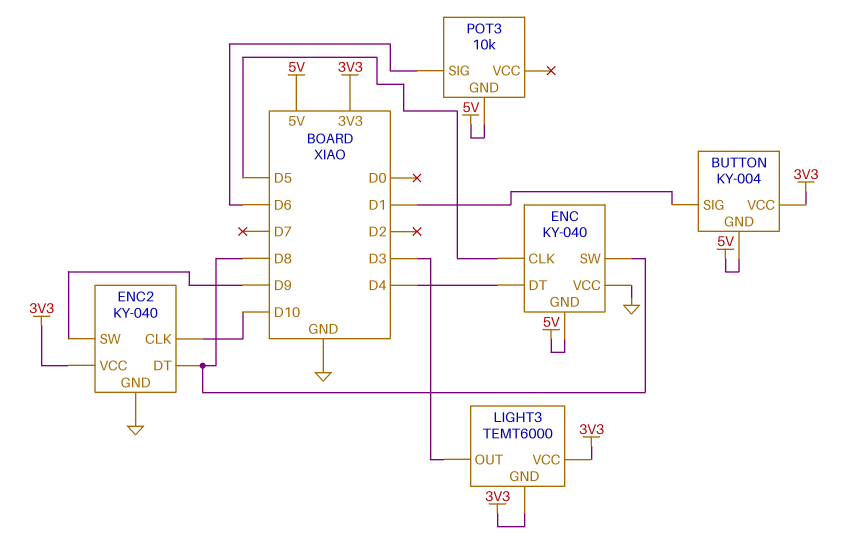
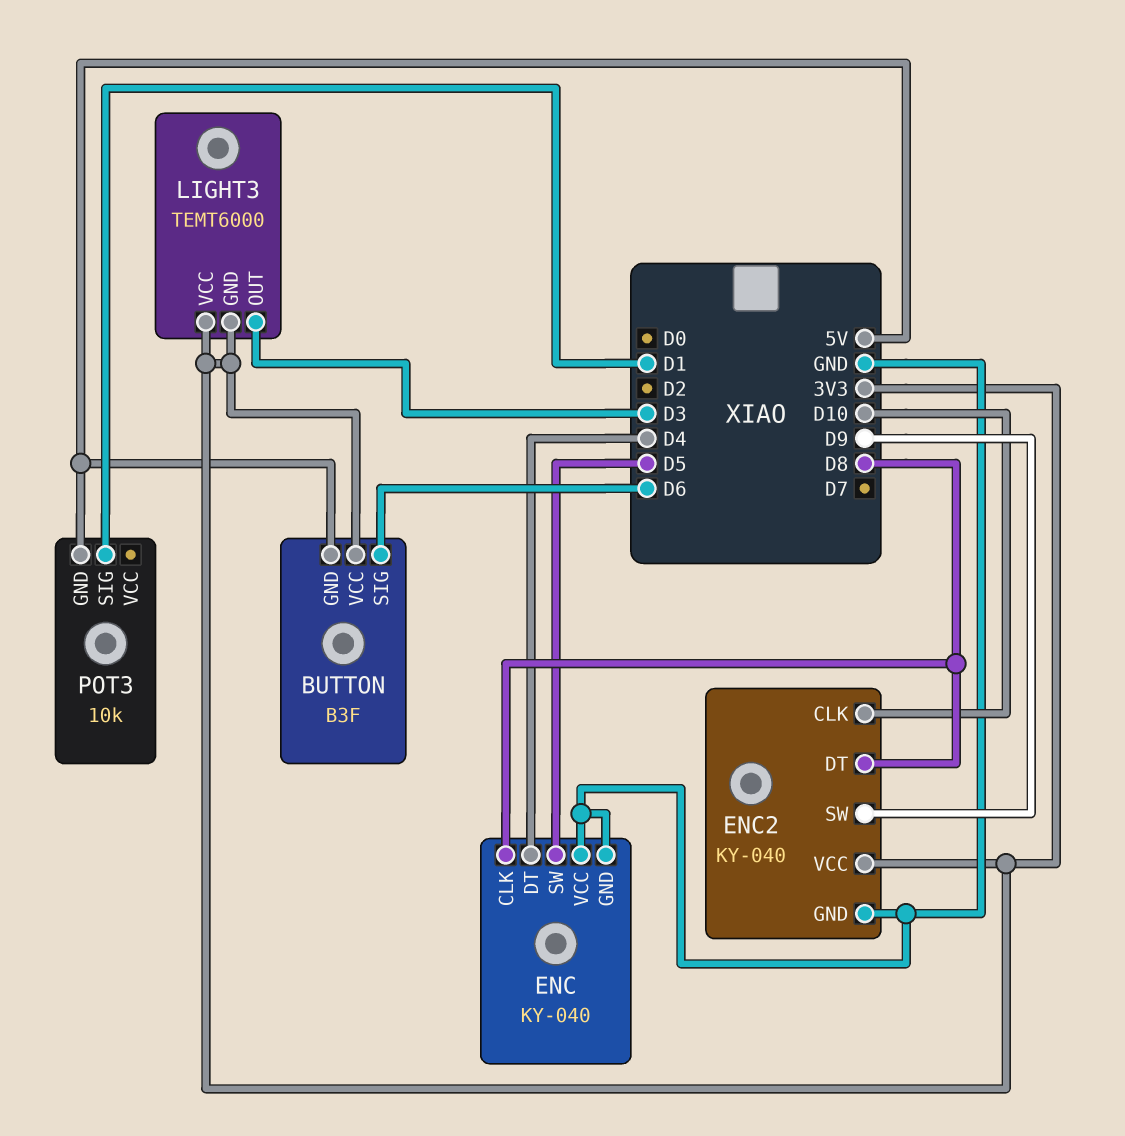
BUTTON: KY-004 -> B3F
BUTTON pin SIG: D1 -> D6
ENC pin CLK: D5 -> D8
ENC pin GND: 5V -> GND
ENC pin SW: D8 -> D5
POT3 pin SIG: D6 -> D1

